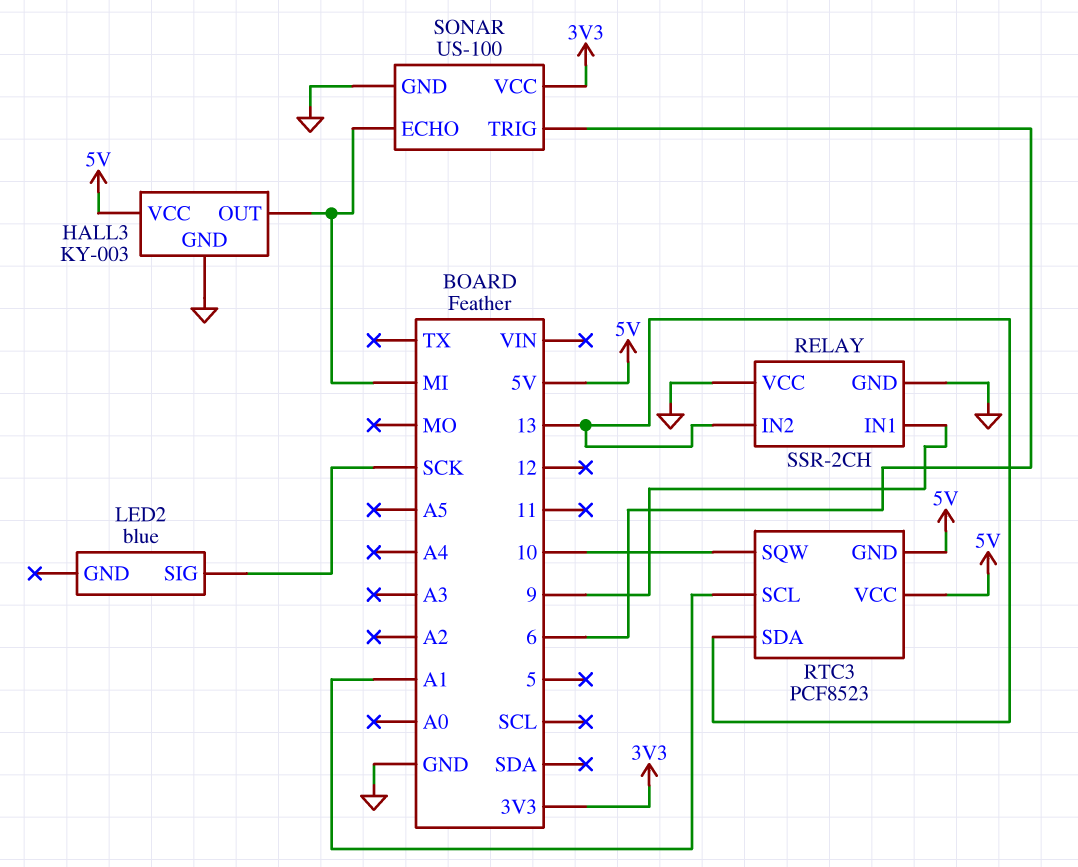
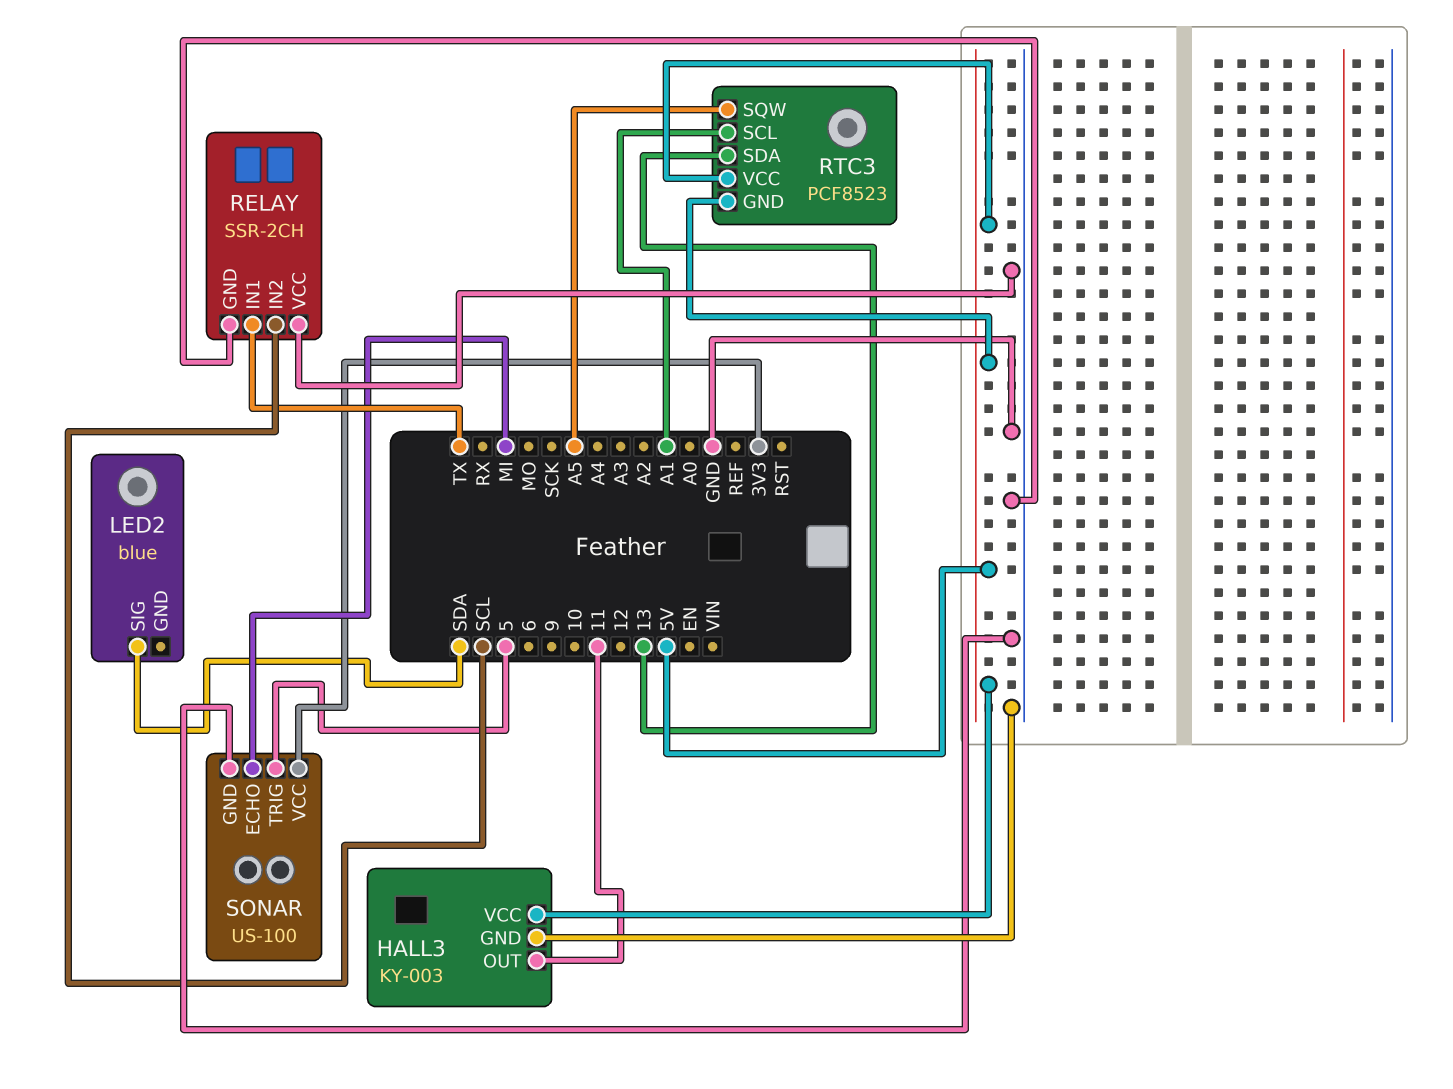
HALL3 pin OUT: MI -> 11
LED2 pin SIG: SCK -> SDA
RELAY pin IN1: 9 -> TX
RELAY pin IN2: 13 -> SCL
RTC3 pin SQW: 10 -> A5
SONAR pin TRIG: 6 -> 5

